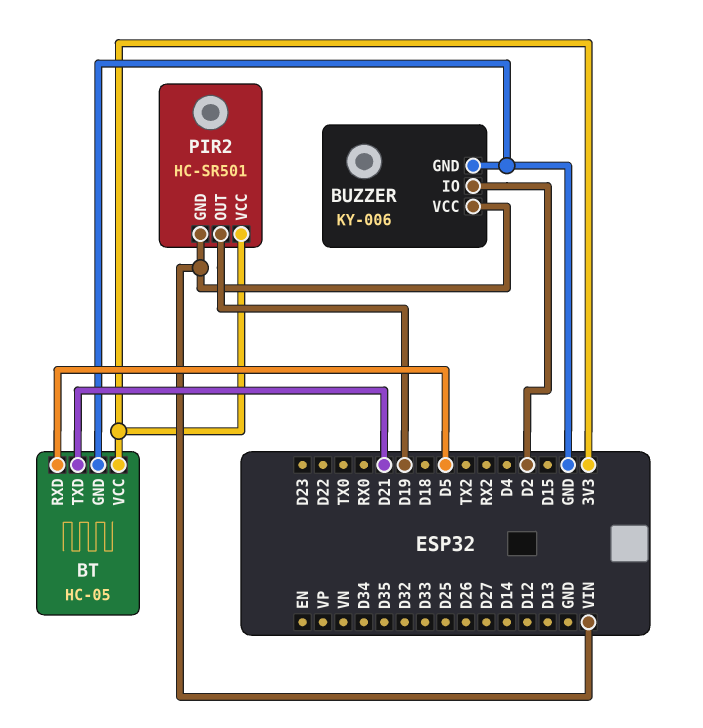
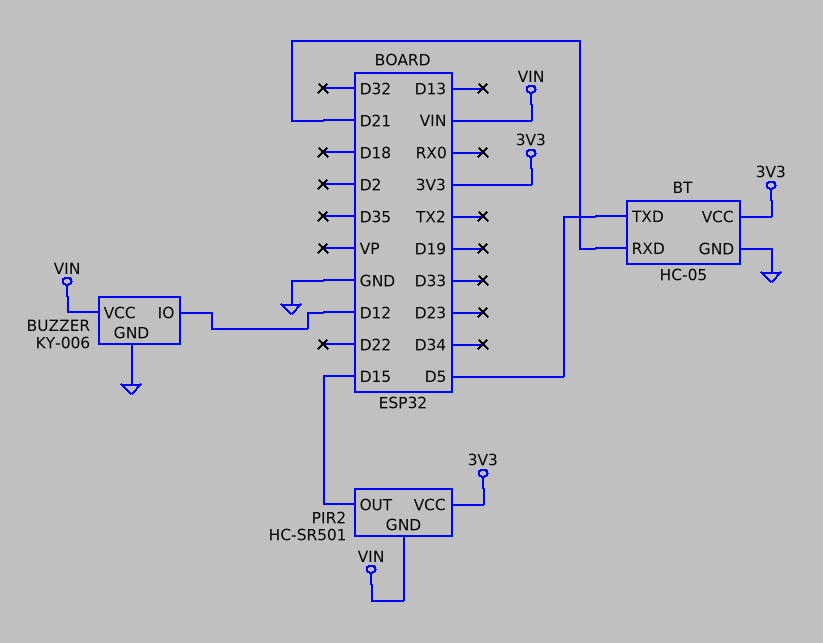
BT pin RXD: D5 -> D21
BT pin TXD: D21 -> D5
BUZZER pin IO: D2 -> D12
PIR2 pin OUT: D19 -> D15

